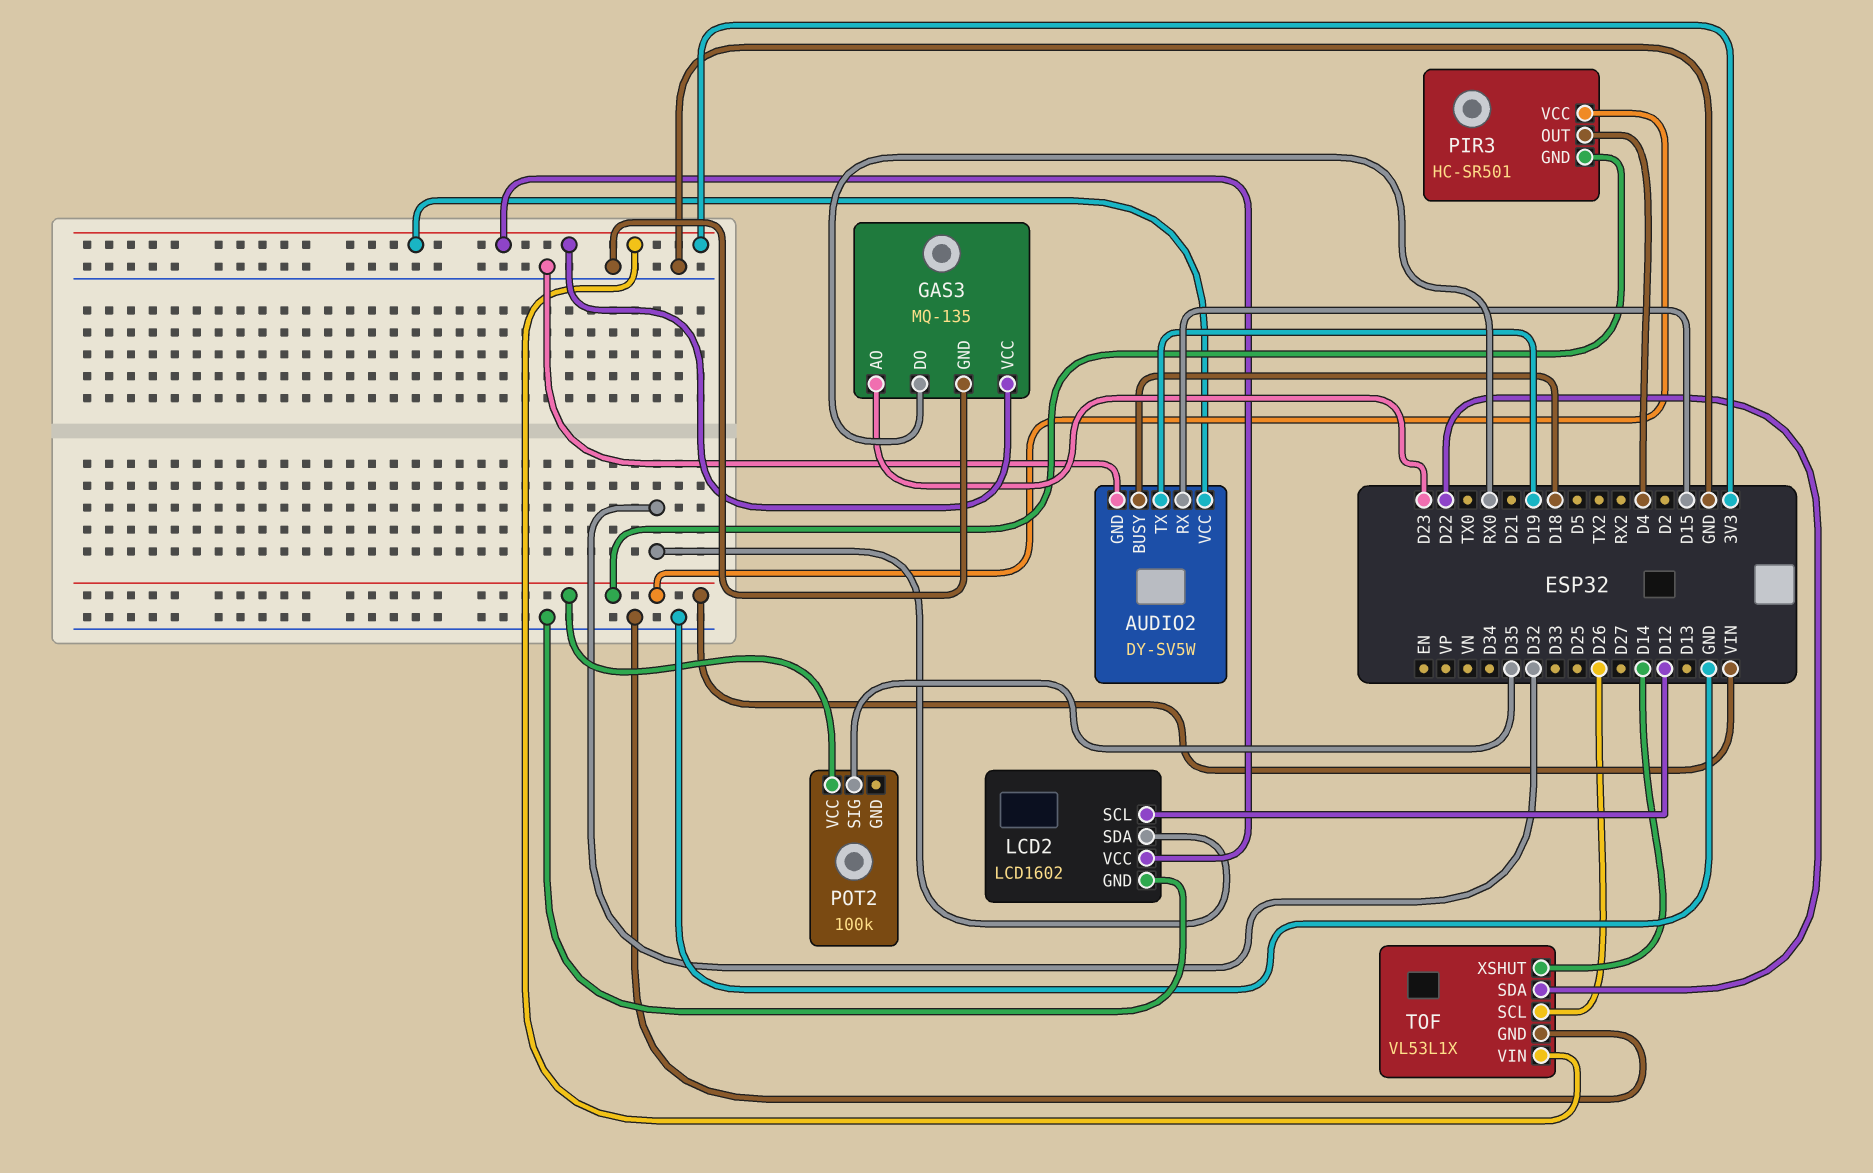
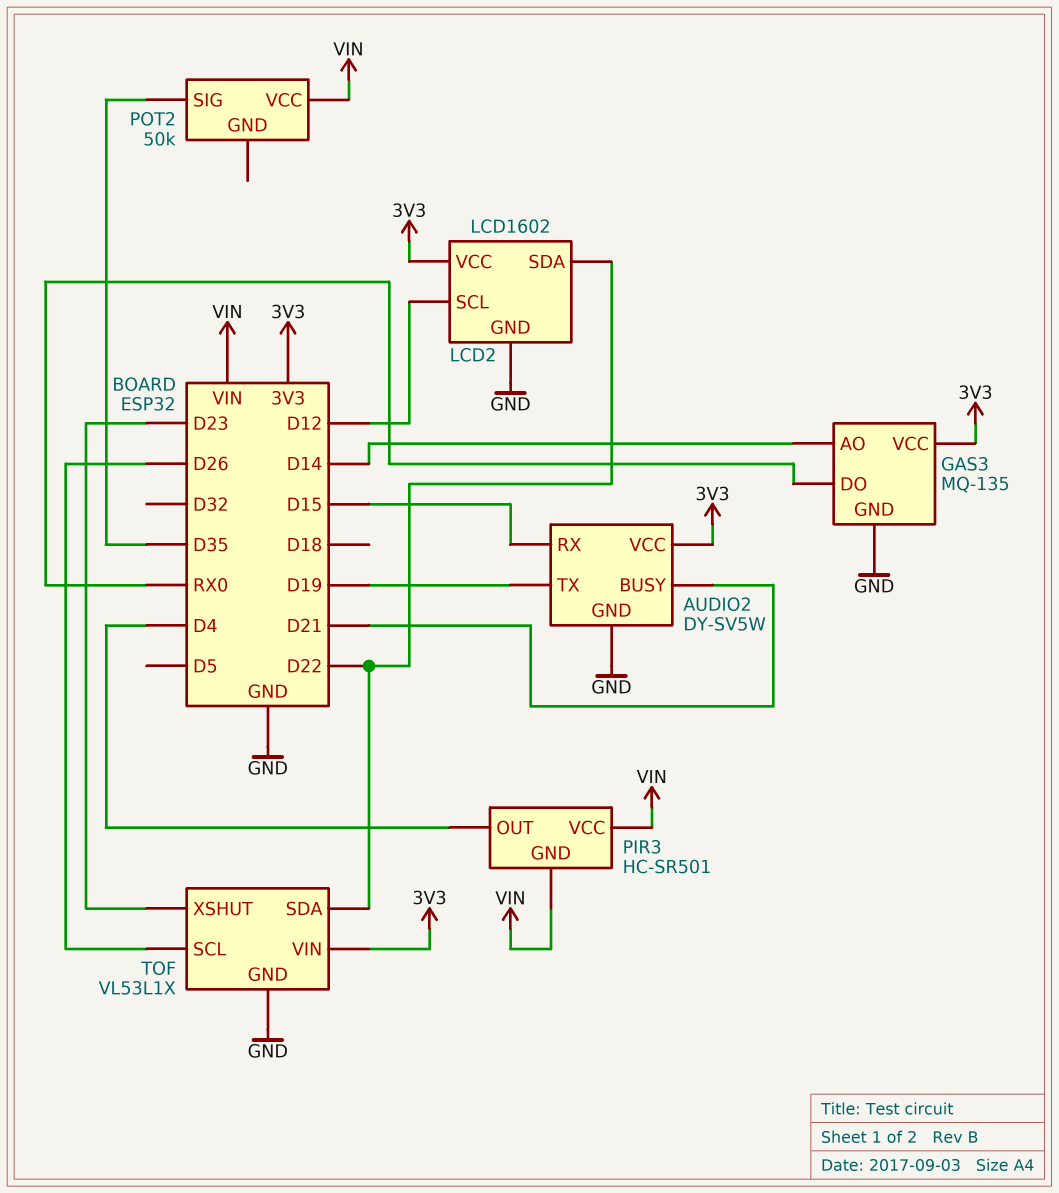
AUDIO2 pin BUSY: D18 -> D21
GAS3 pin AO: D23 -> D14
LCD2 pin SDA: D32 -> D22
POT2: 100k -> 50k
TOF pin XSHUT: D14 -> D23

